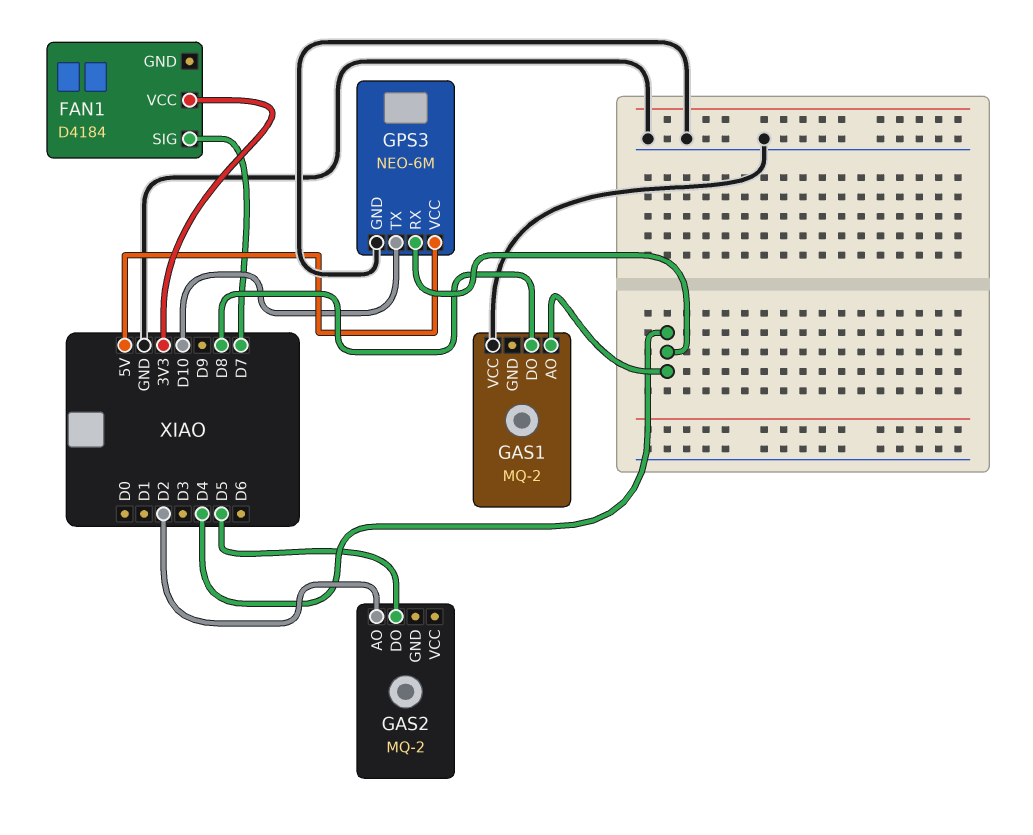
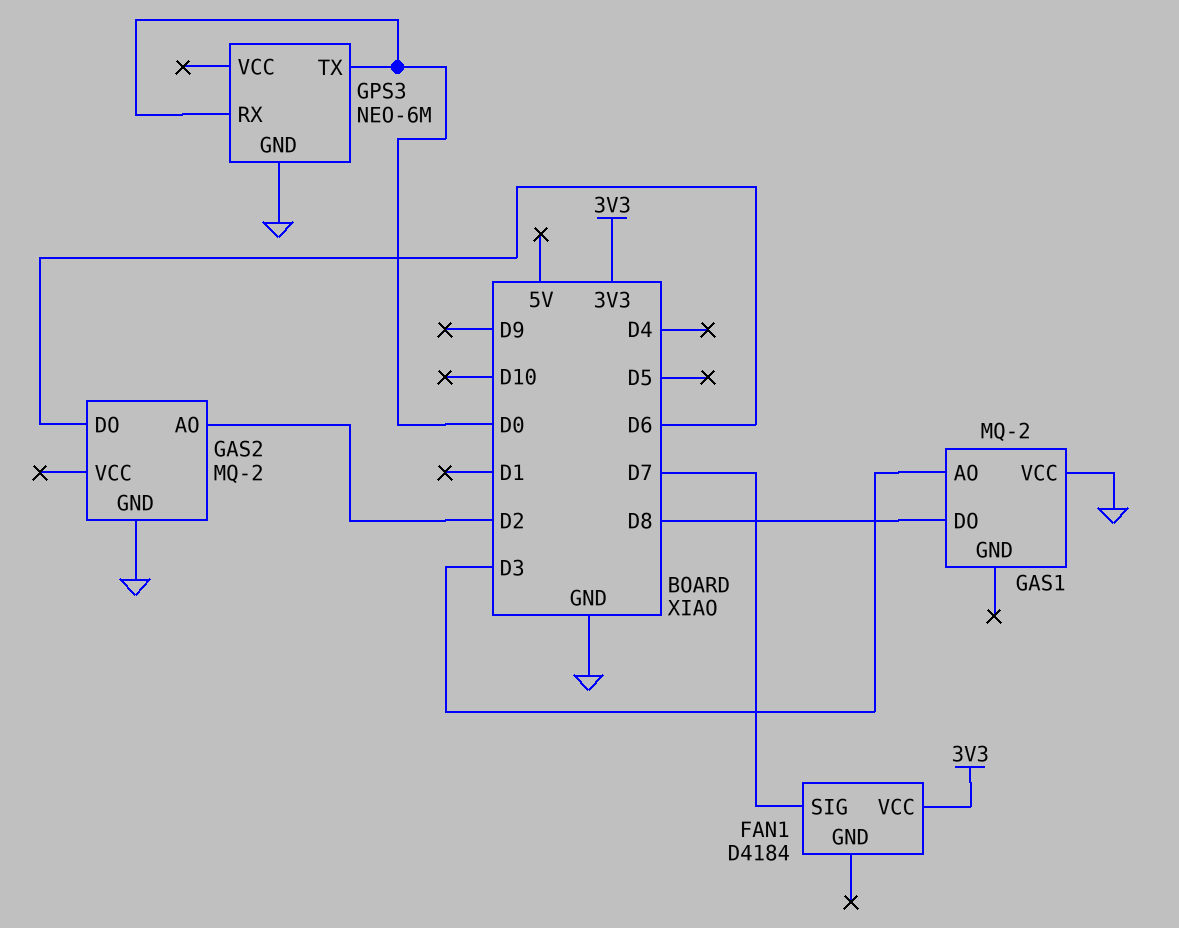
GAS1 pin AO: D4 -> D3
GAS2 pin DO: D5 -> D6
GAS2 pin GND: none -> GND
GPS3 pin RX: D4 -> D0
GPS3 pin TX: D10 -> D0
GPS3 pin VCC: 5V -> none

